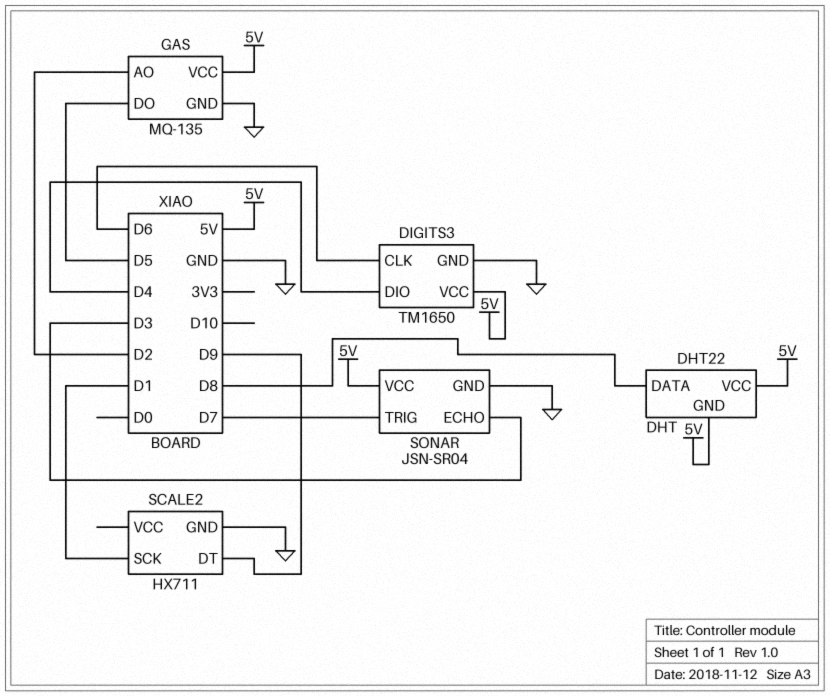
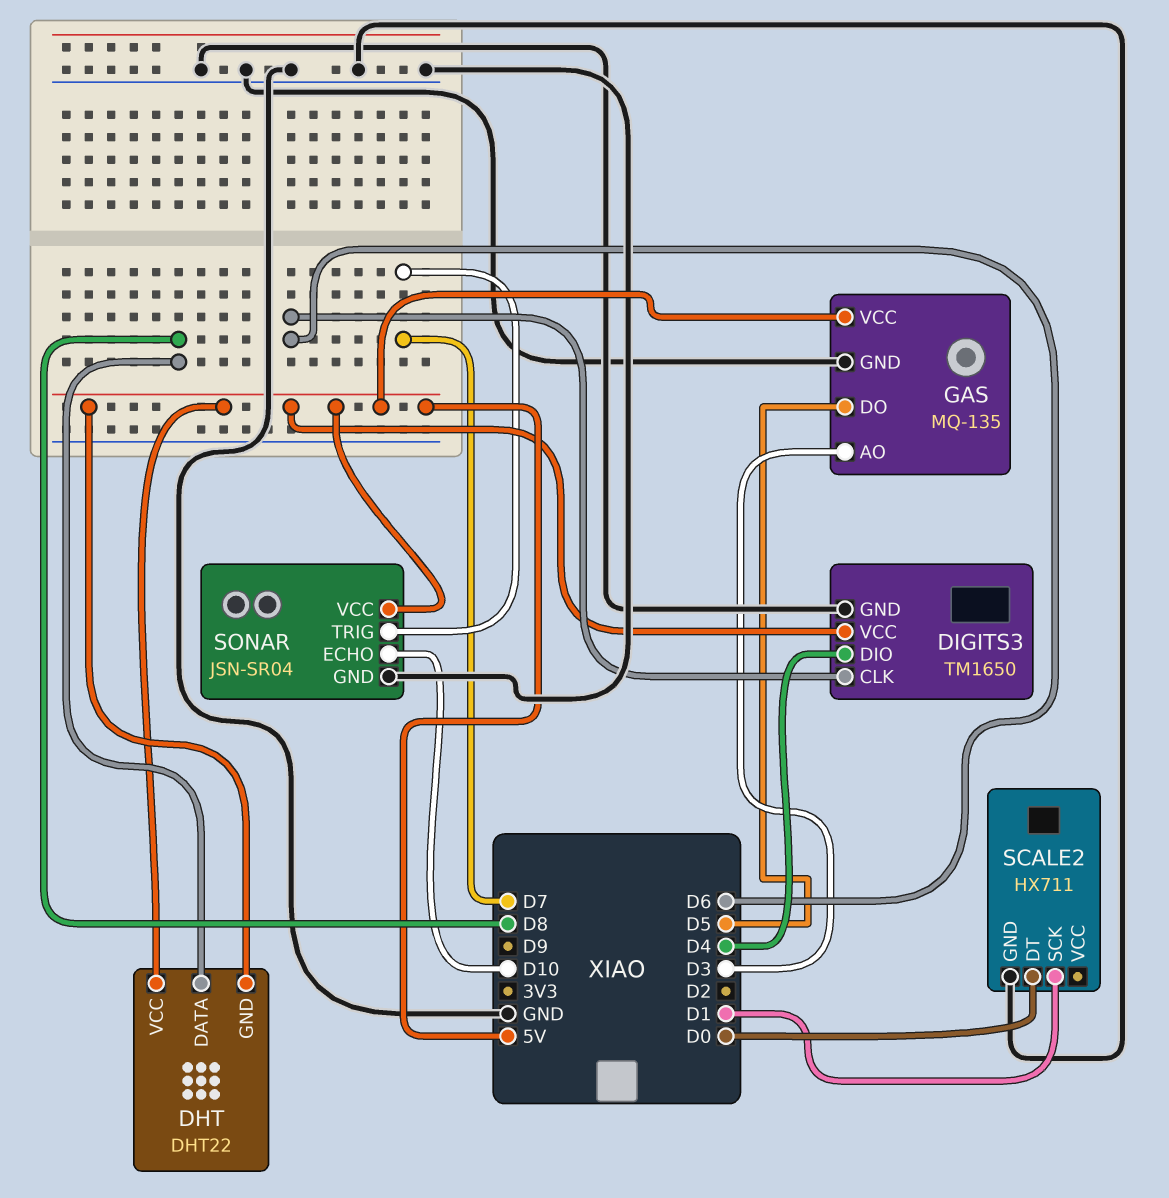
GAS pin AO: D2 -> D3
SCALE2 pin DT: D9 -> D0
SONAR pin ECHO: D3 -> D10

